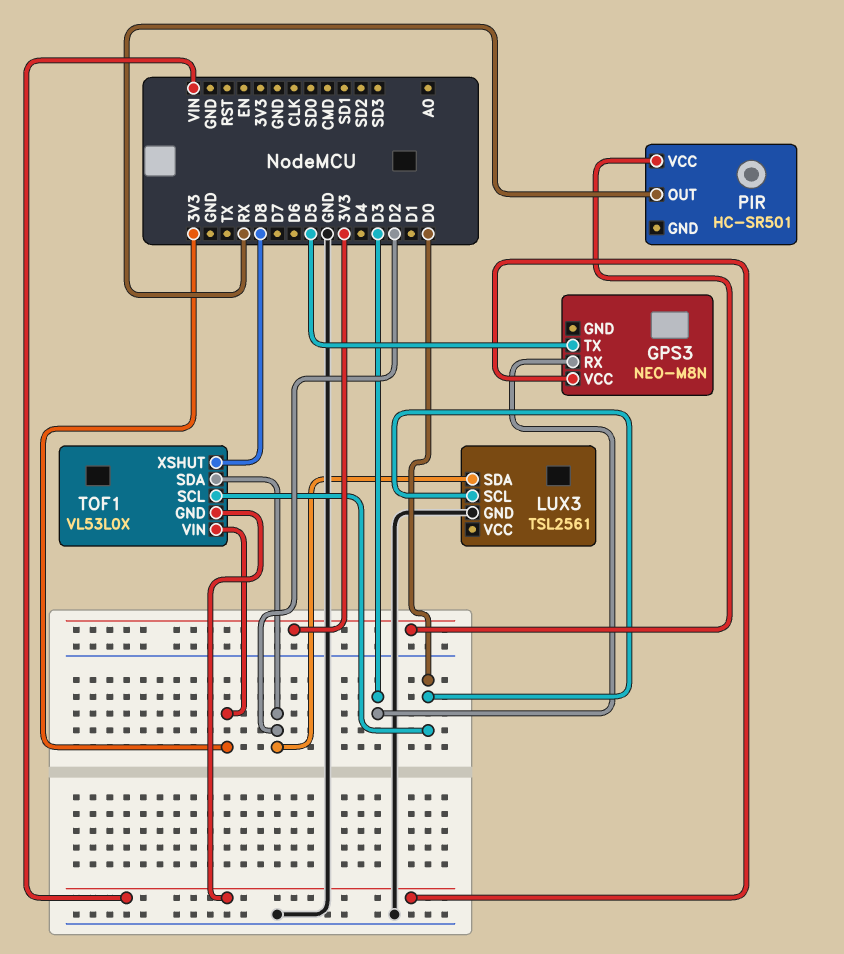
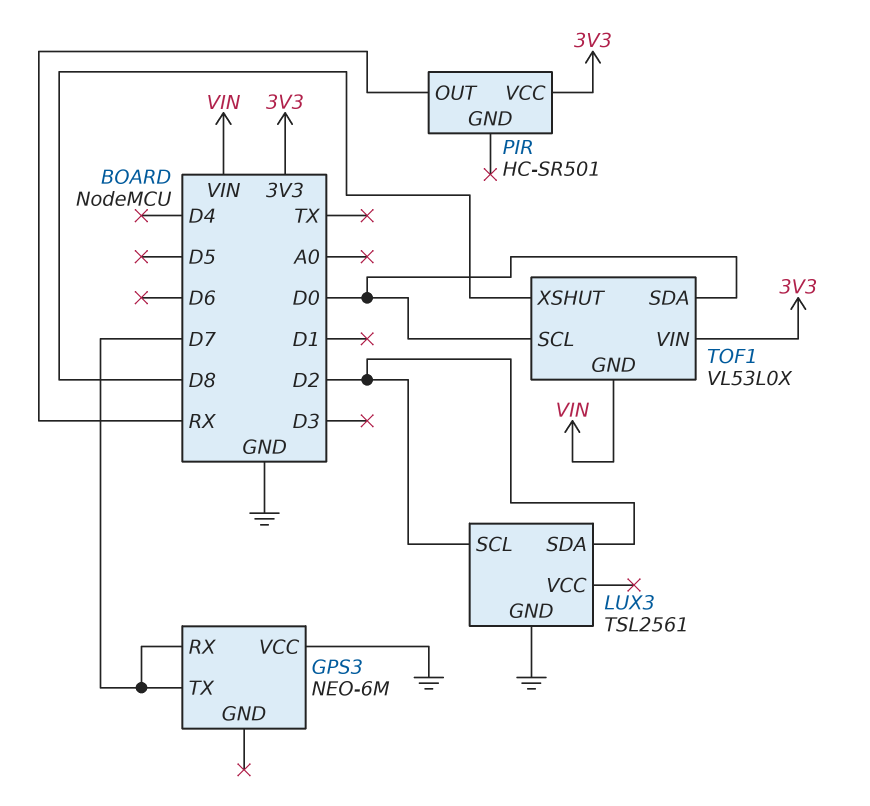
GPS3: NEO-M8N -> NEO-6M
GPS3 pin RX: D3 -> D7
GPS3 pin TX: D5 -> D7
GPS3 pin VCC: VIN -> GND
LUX3 pin SCL: D0 -> D2
TOF1 pin SDA: D2 -> D0

